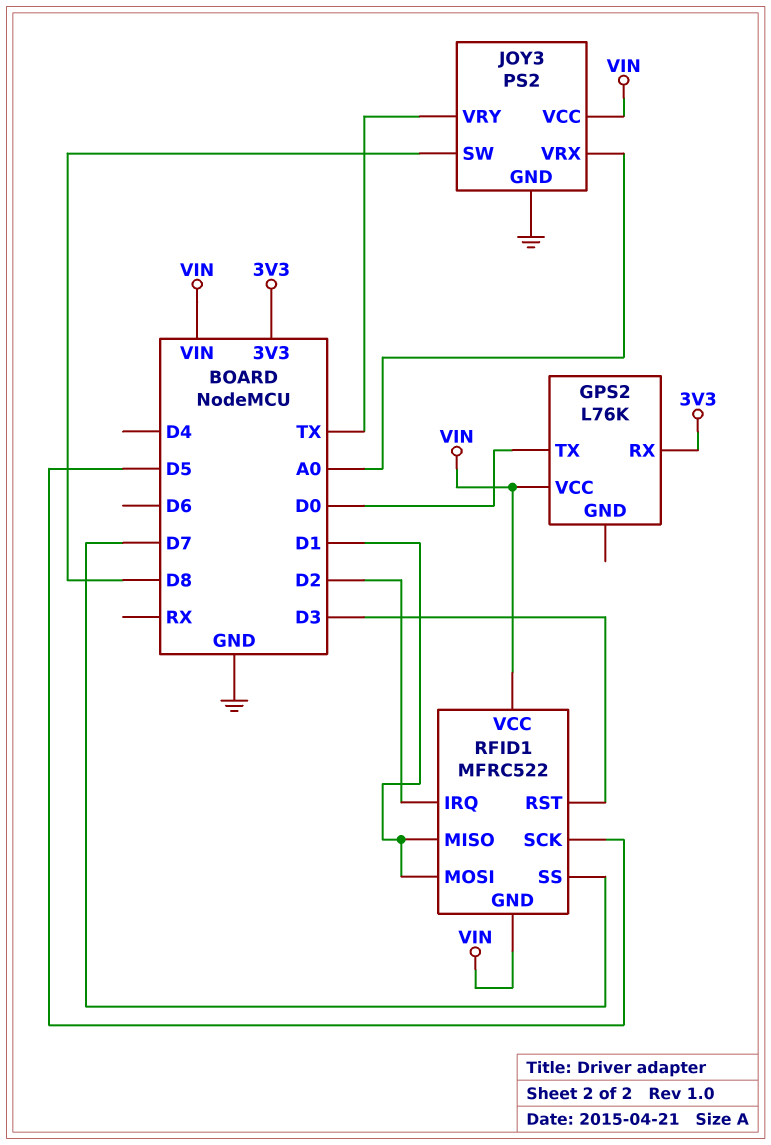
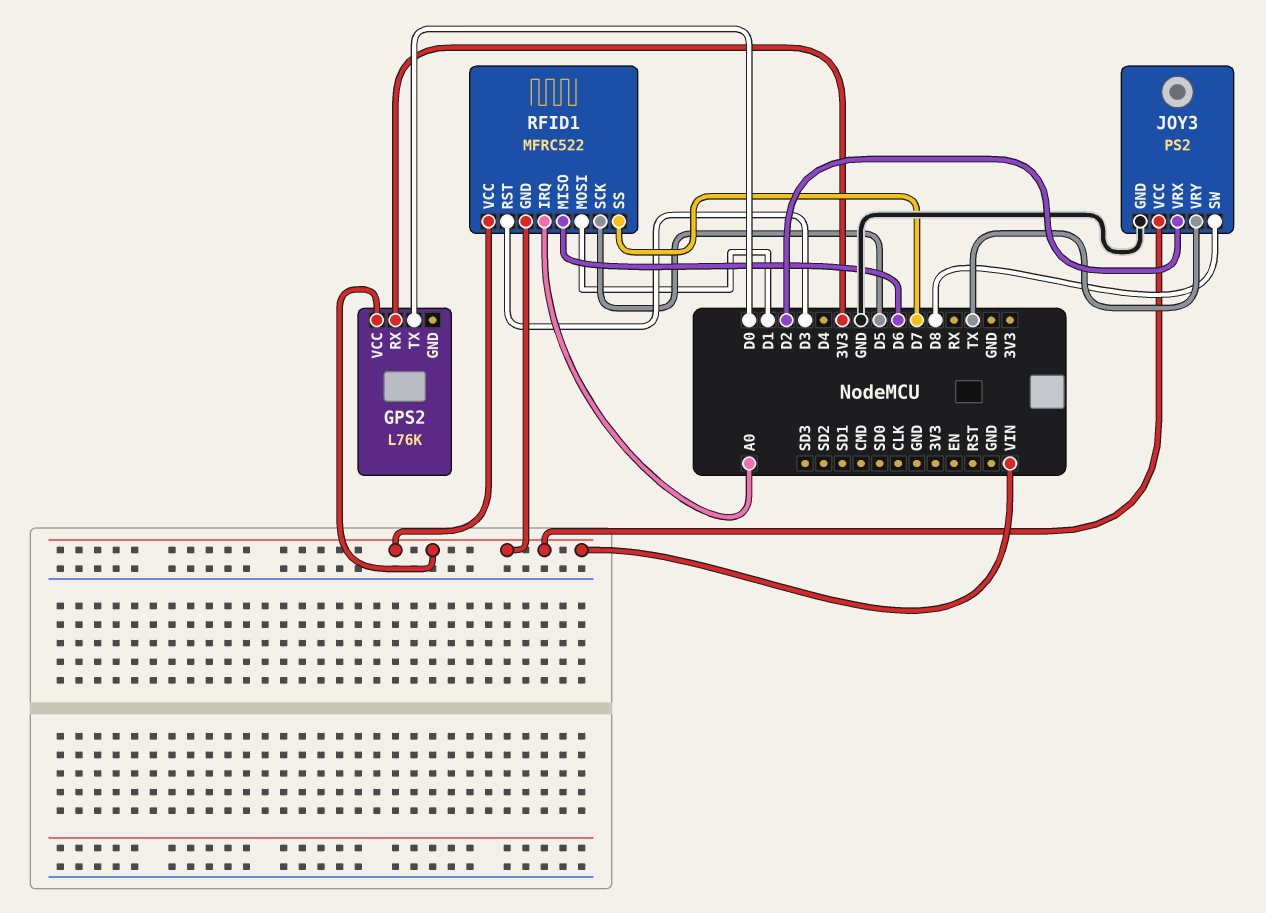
JOY3 pin VRX: A0 -> D2
RFID1 pin IRQ: D2 -> A0
RFID1 pin MISO: D1 -> D6

